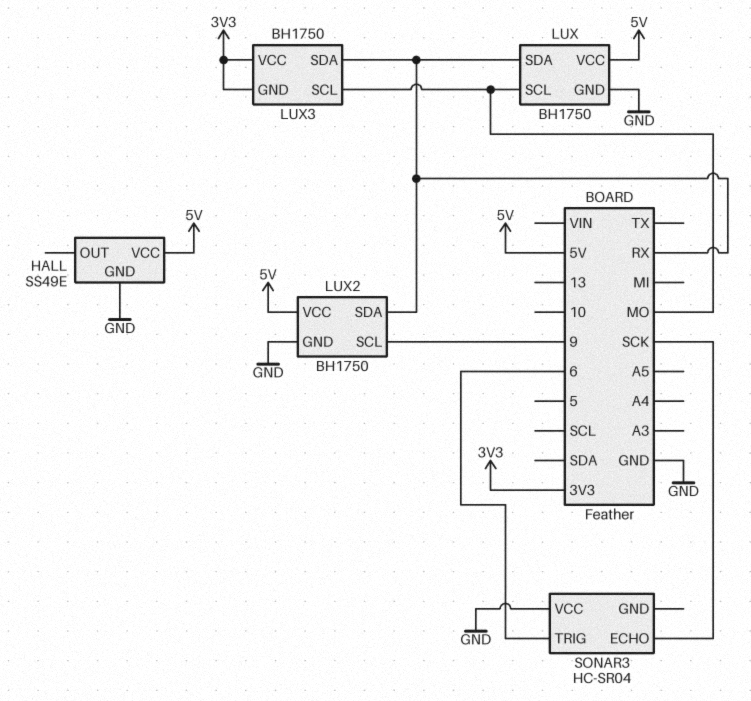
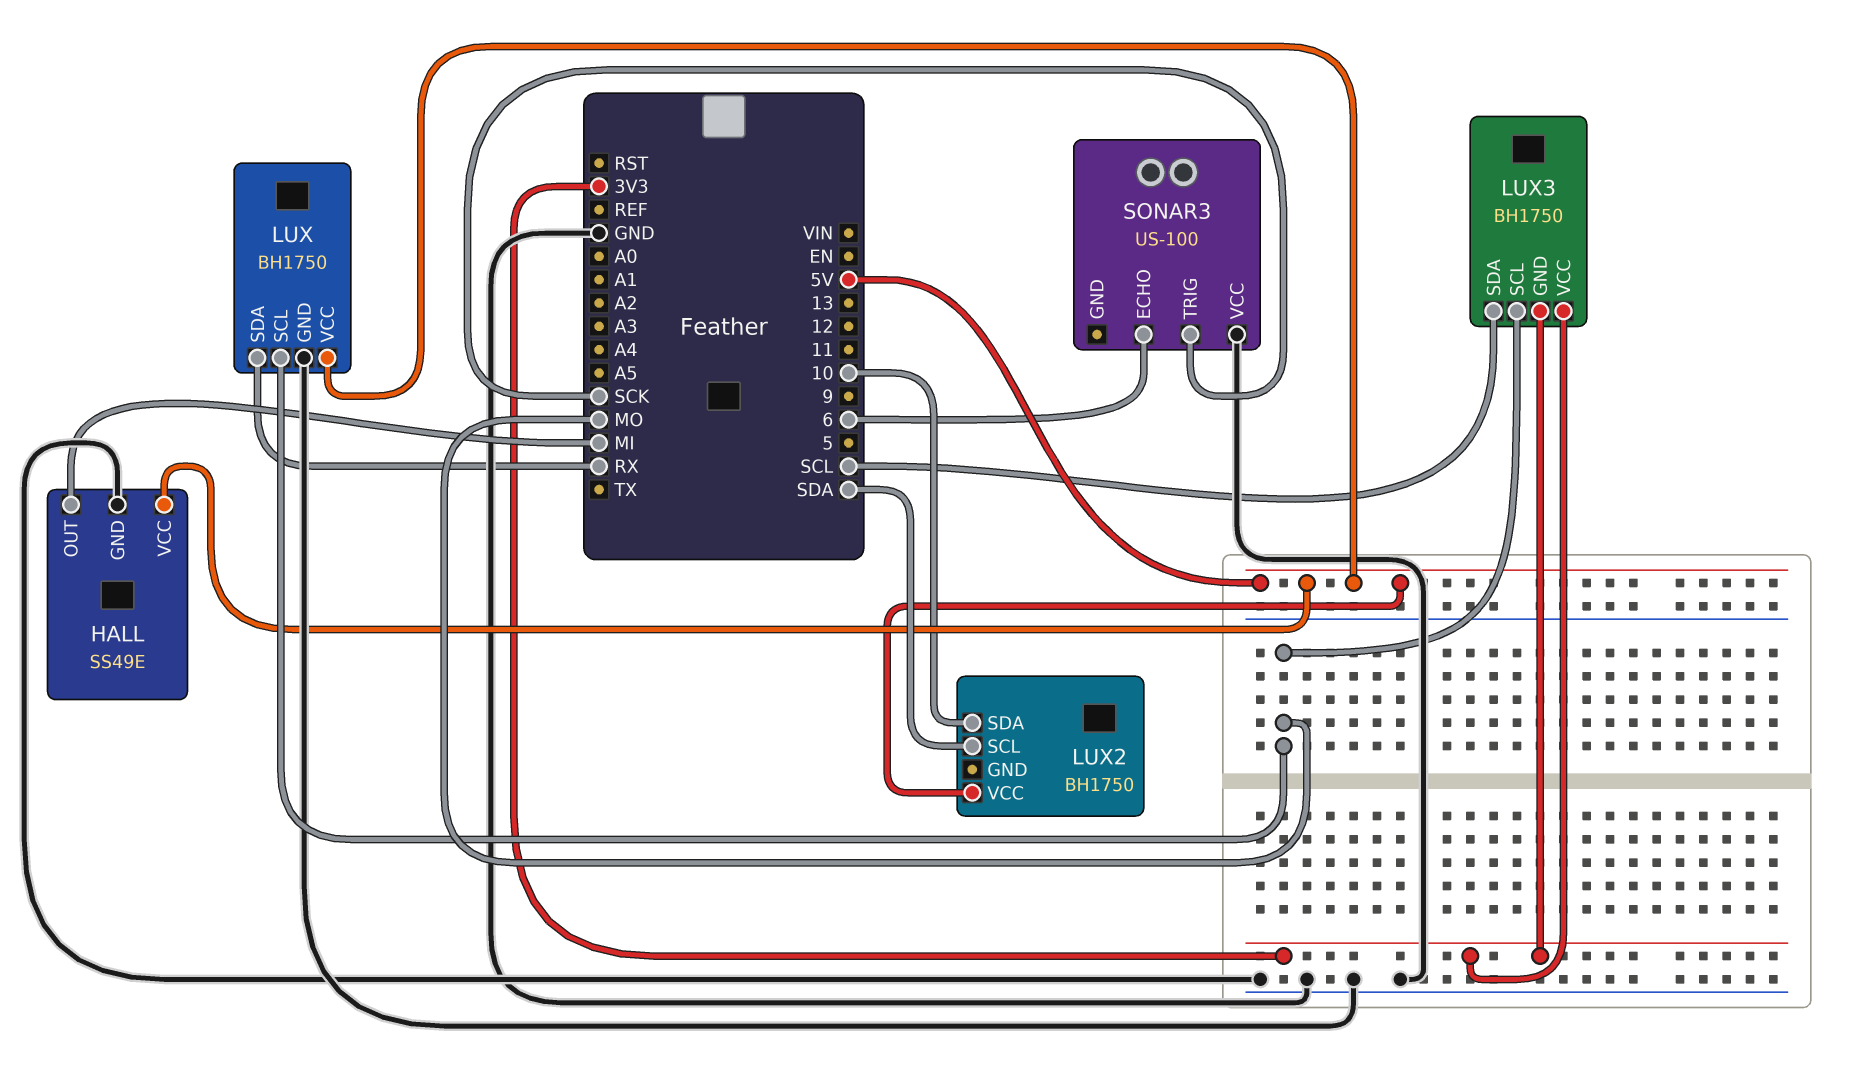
HALL pin OUT: none -> MI
LUX2 pin GND: GND -> none
LUX2 pin SCL: 9 -> SDA
LUX2 pin SDA: RX -> 10
LUX3 pin SDA: RX -> SCL
SONAR3: HC-SR04 -> US-100
SONAR3 pin ECHO: SCK -> 6
SONAR3 pin TRIG: 6 -> SCK

